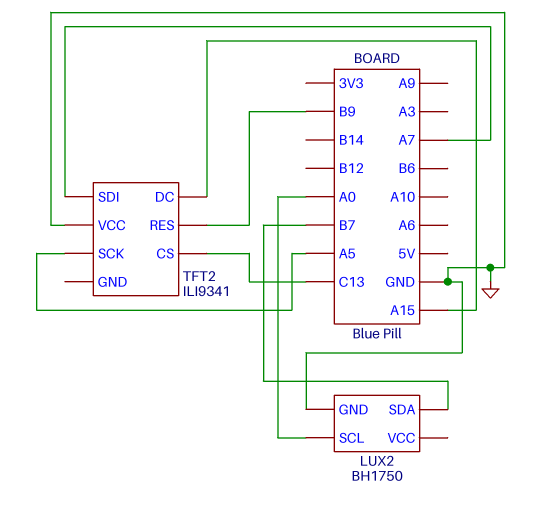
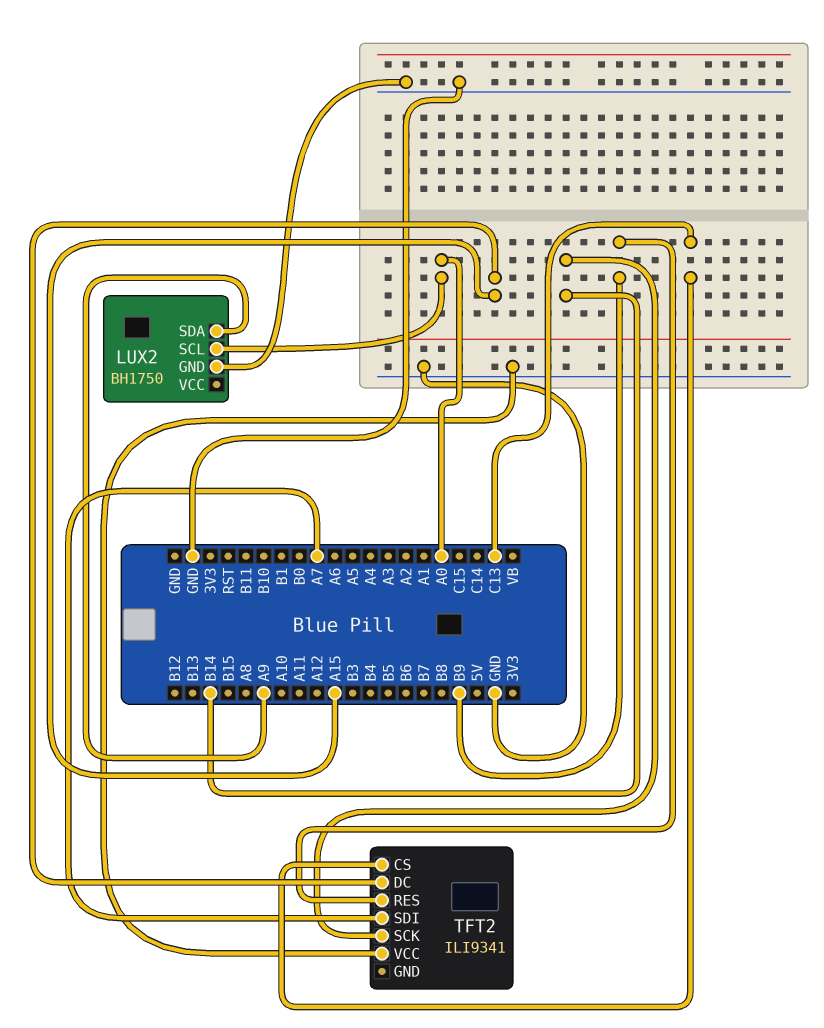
LUX2 pin SDA: B7 -> A9
TFT2 pin SCK: A5 -> B14

